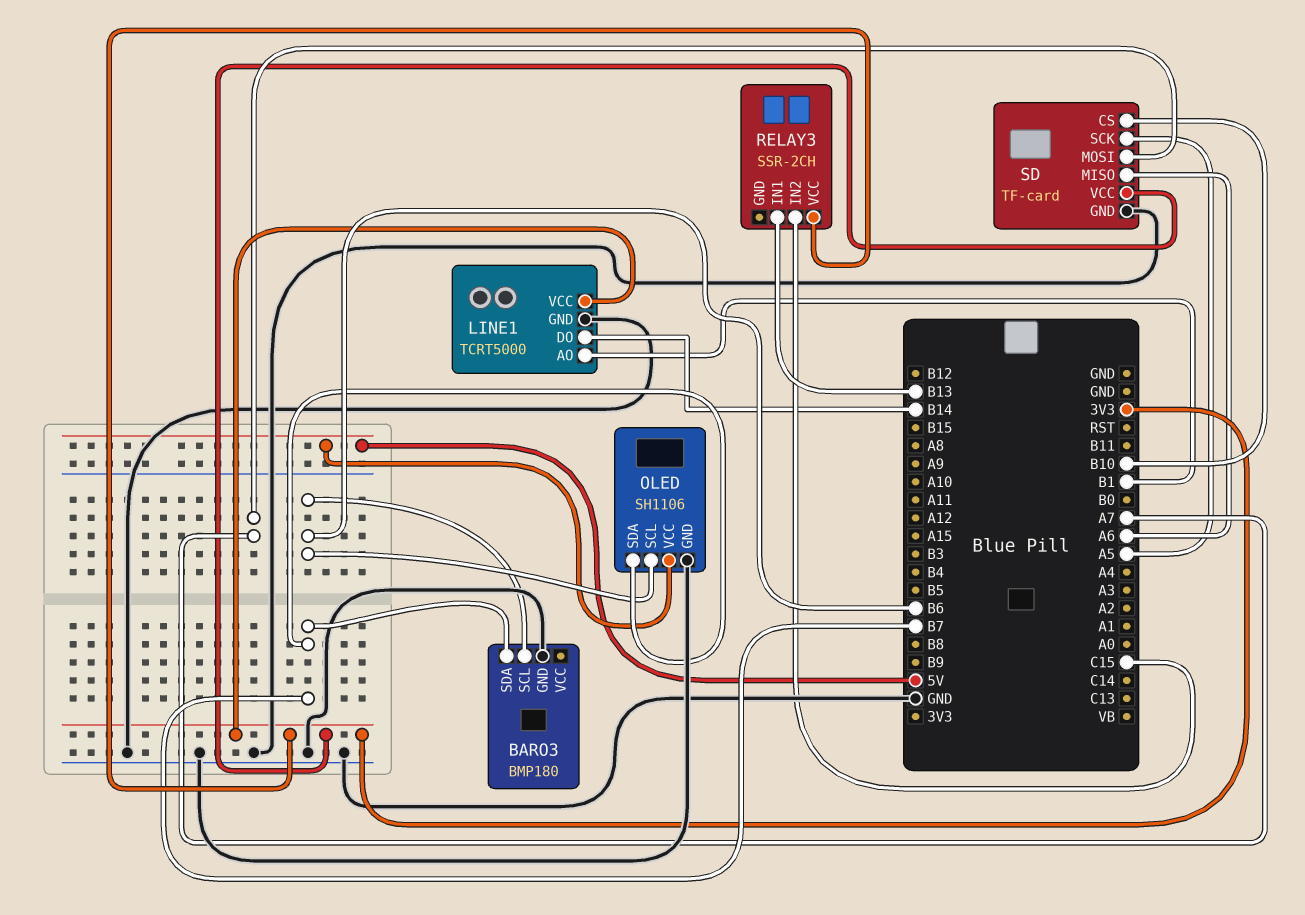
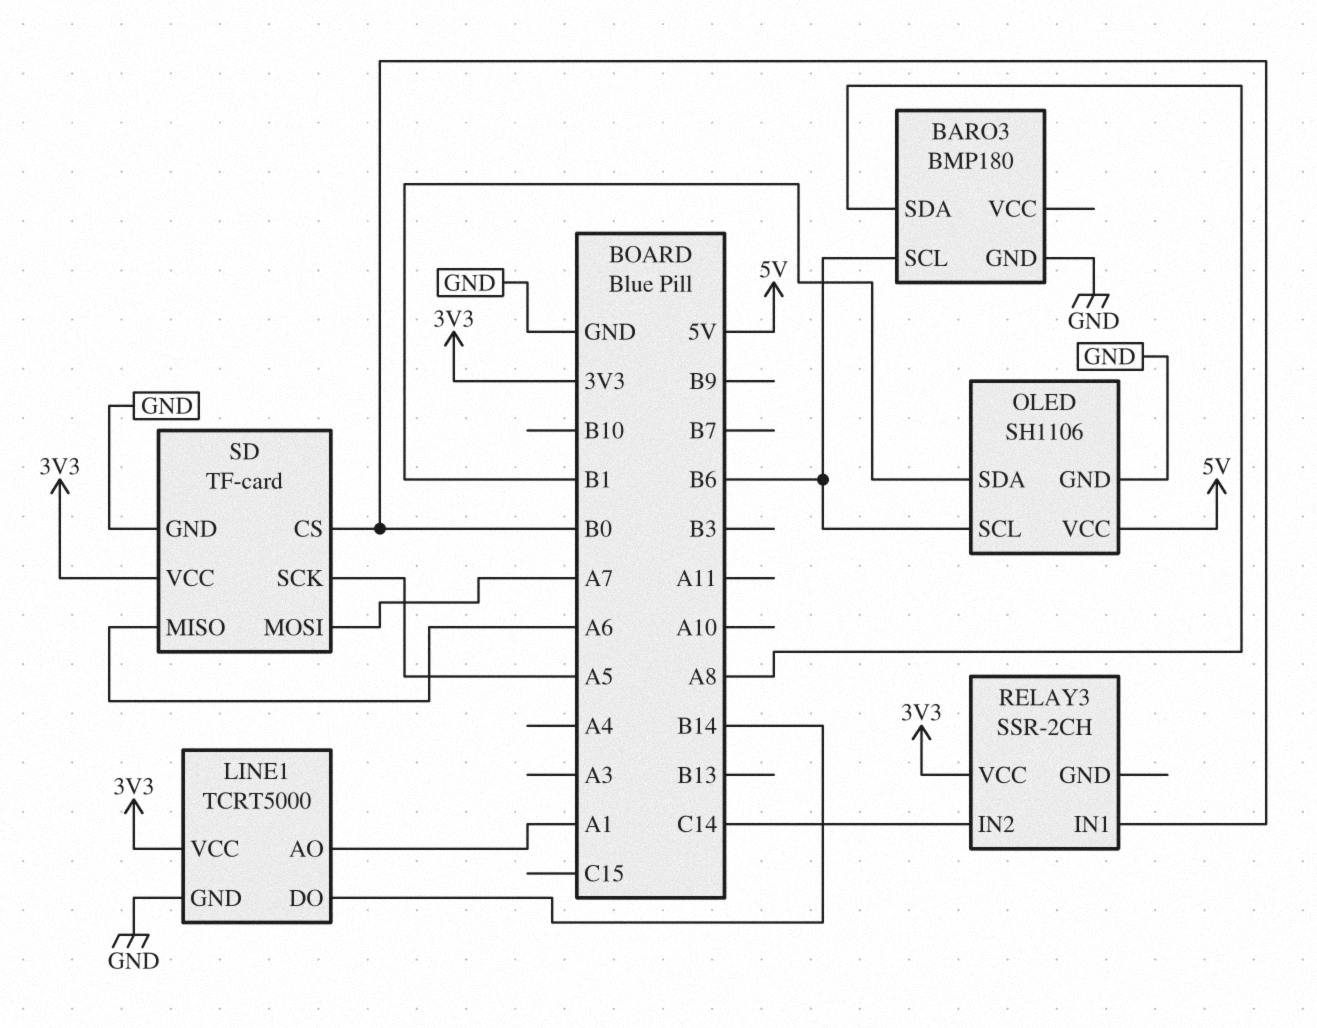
BARO3 pin SDA: B7 -> A8
LINE1 pin AO: B1 -> A1
OLED pin SDA: B7 -> B1
RELAY3 pin IN1: B13 -> B0
RELAY3 pin IN2: C15 -> C14
SD pin CS: B10 -> B0

